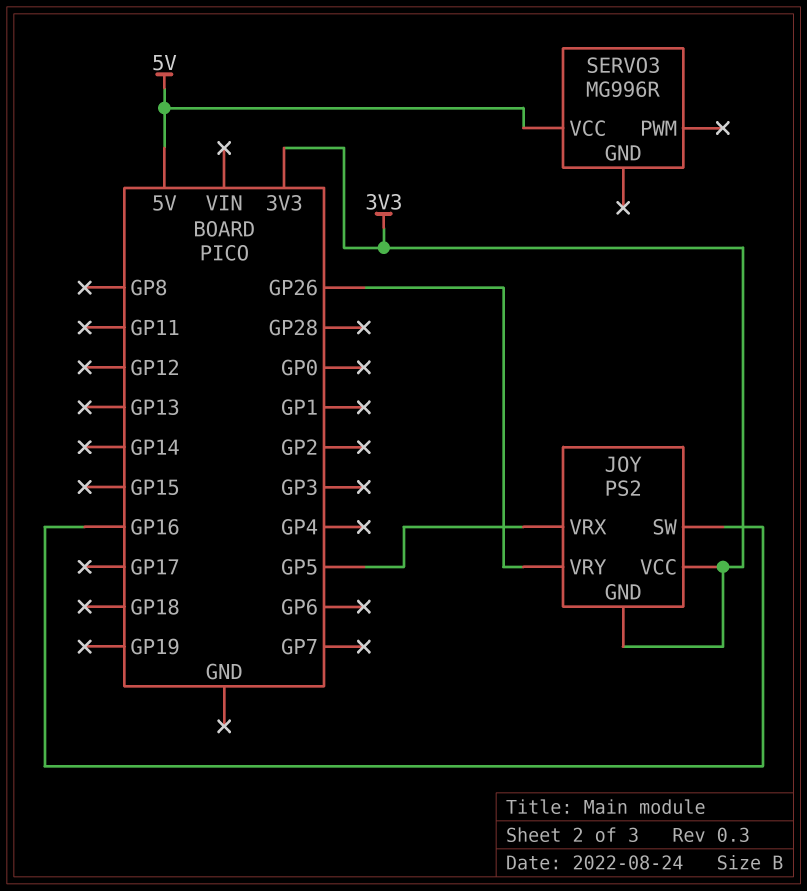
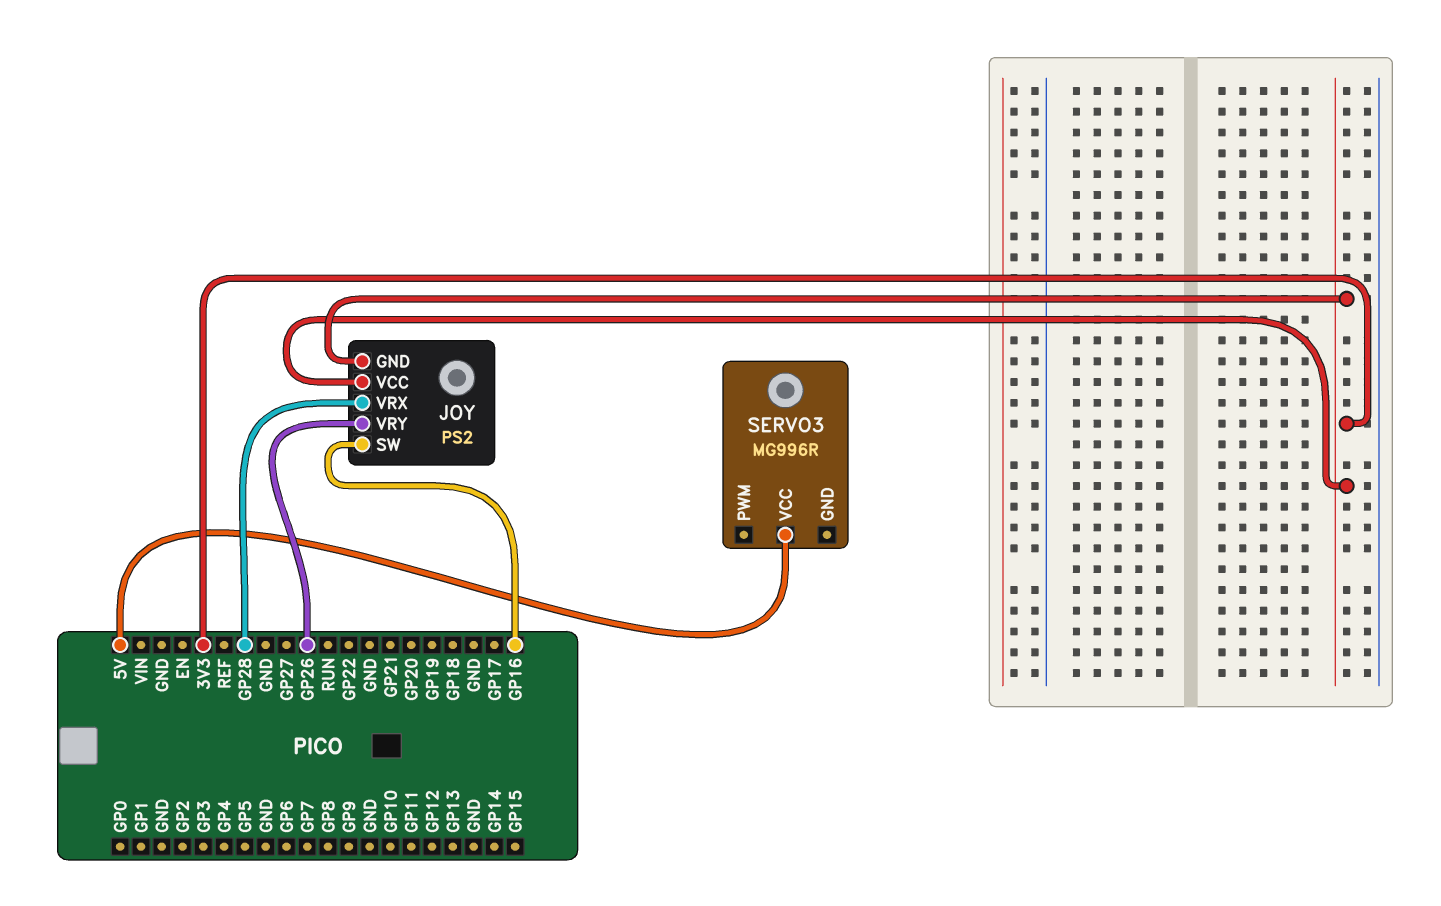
JOY pin VRX: GP5 -> GP28

